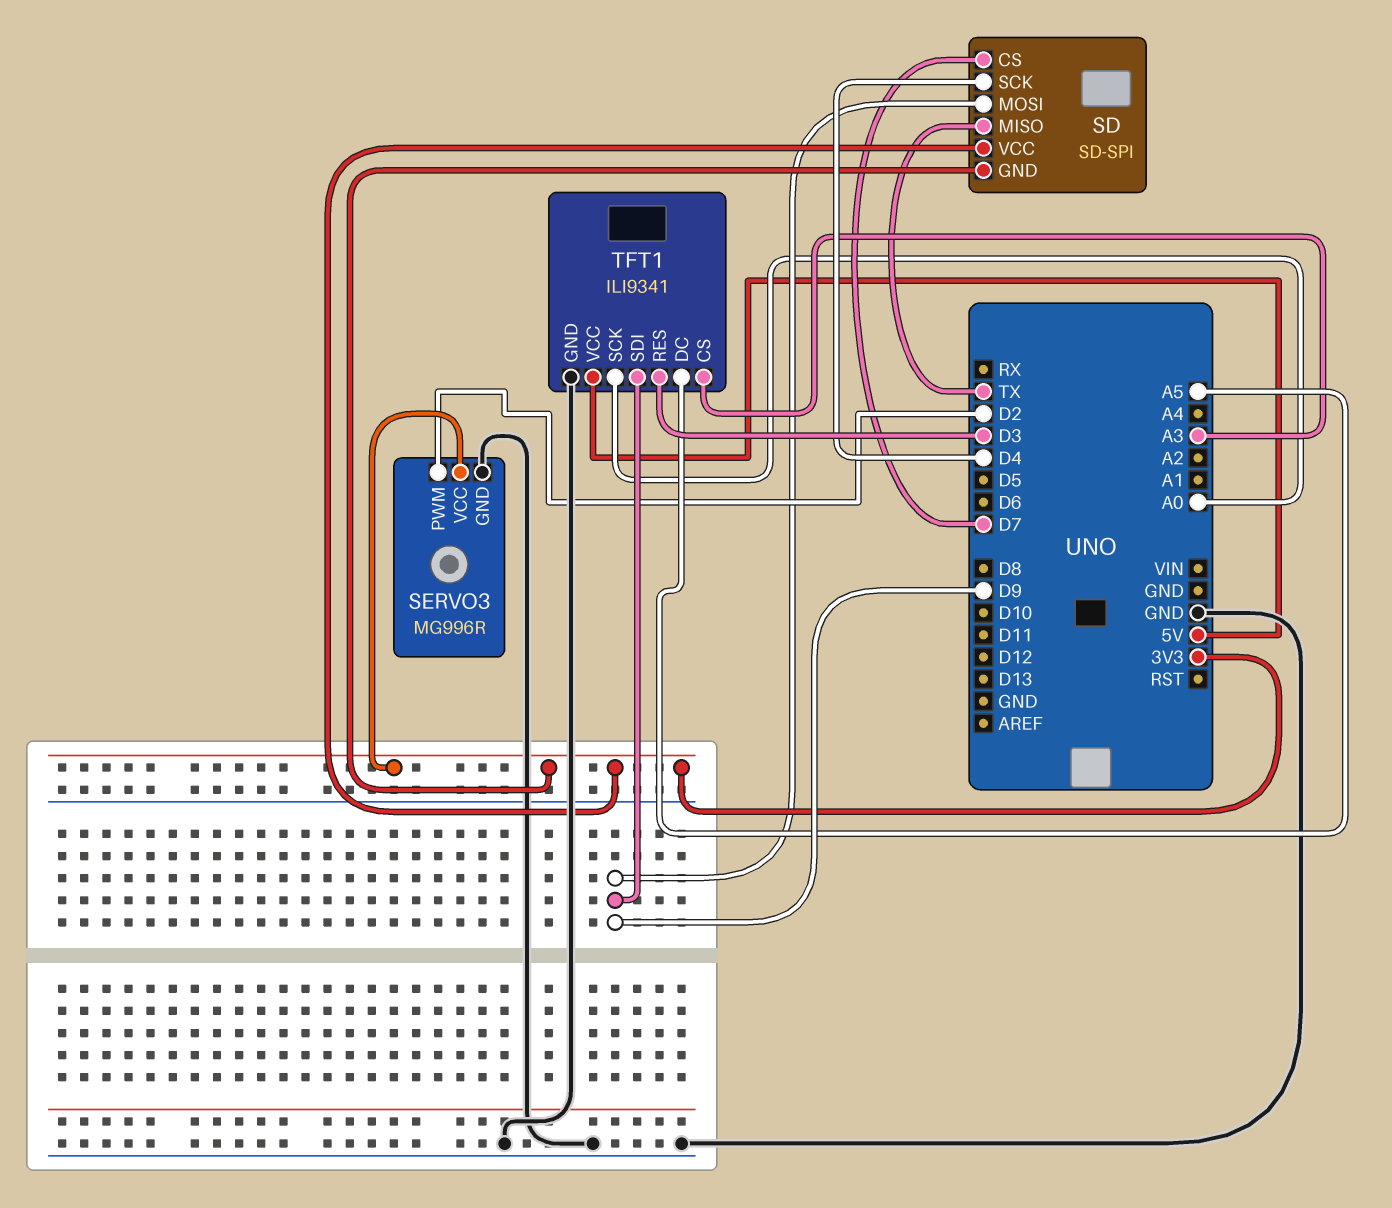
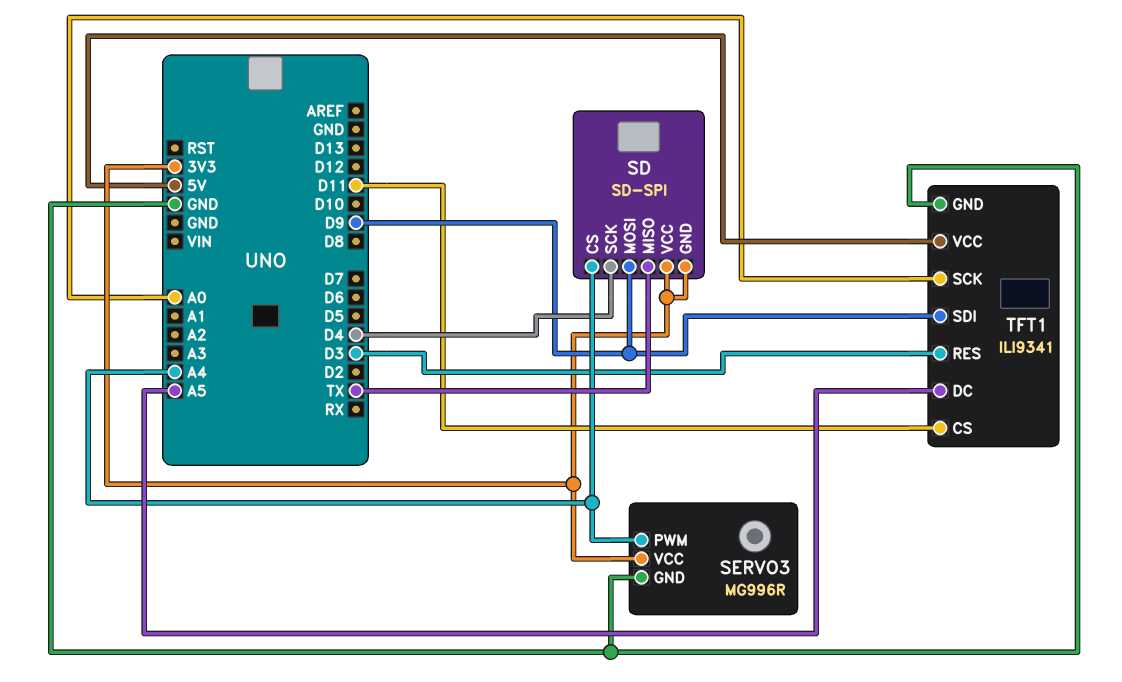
SD pin CS: D7 -> A4
SERVO3 pin PWM: D2 -> A4
TFT1 pin CS: A3 -> D11

